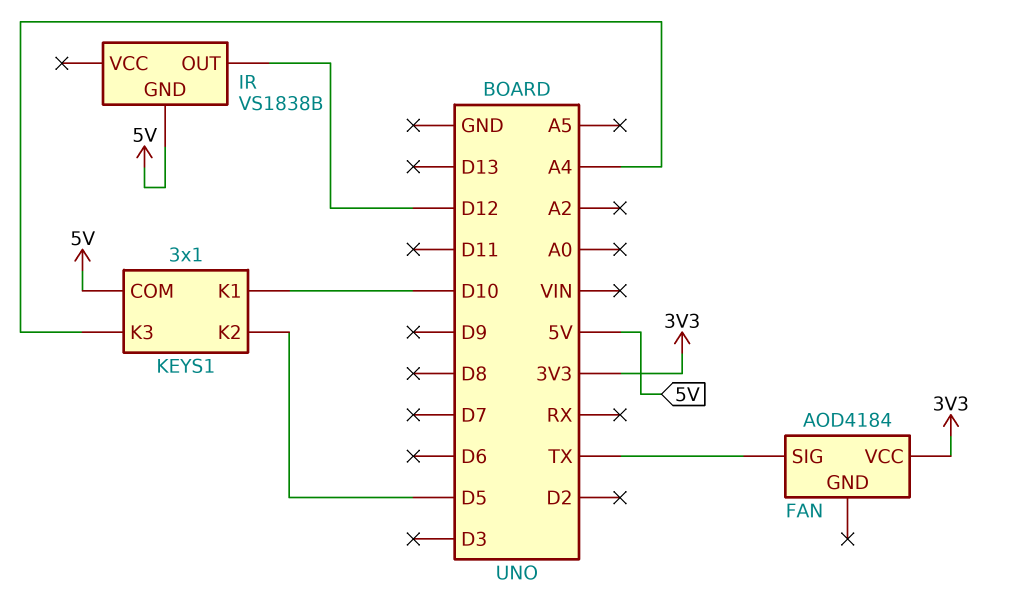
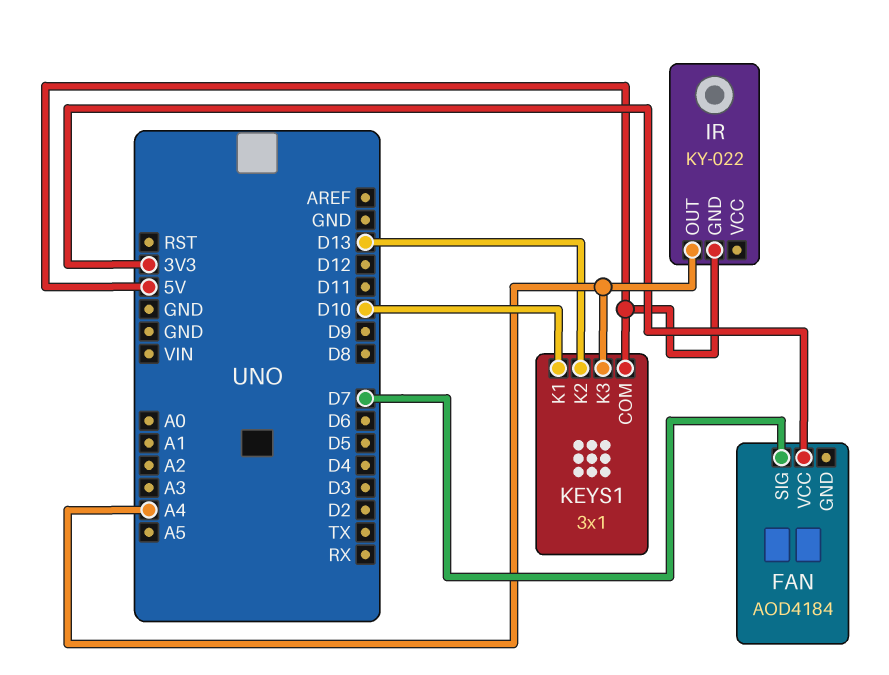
FAN pin SIG: TX -> D7
IR: VS1838B -> KY-022
IR pin OUT: D12 -> A4
KEYS1 pin K2: D5 -> D13

